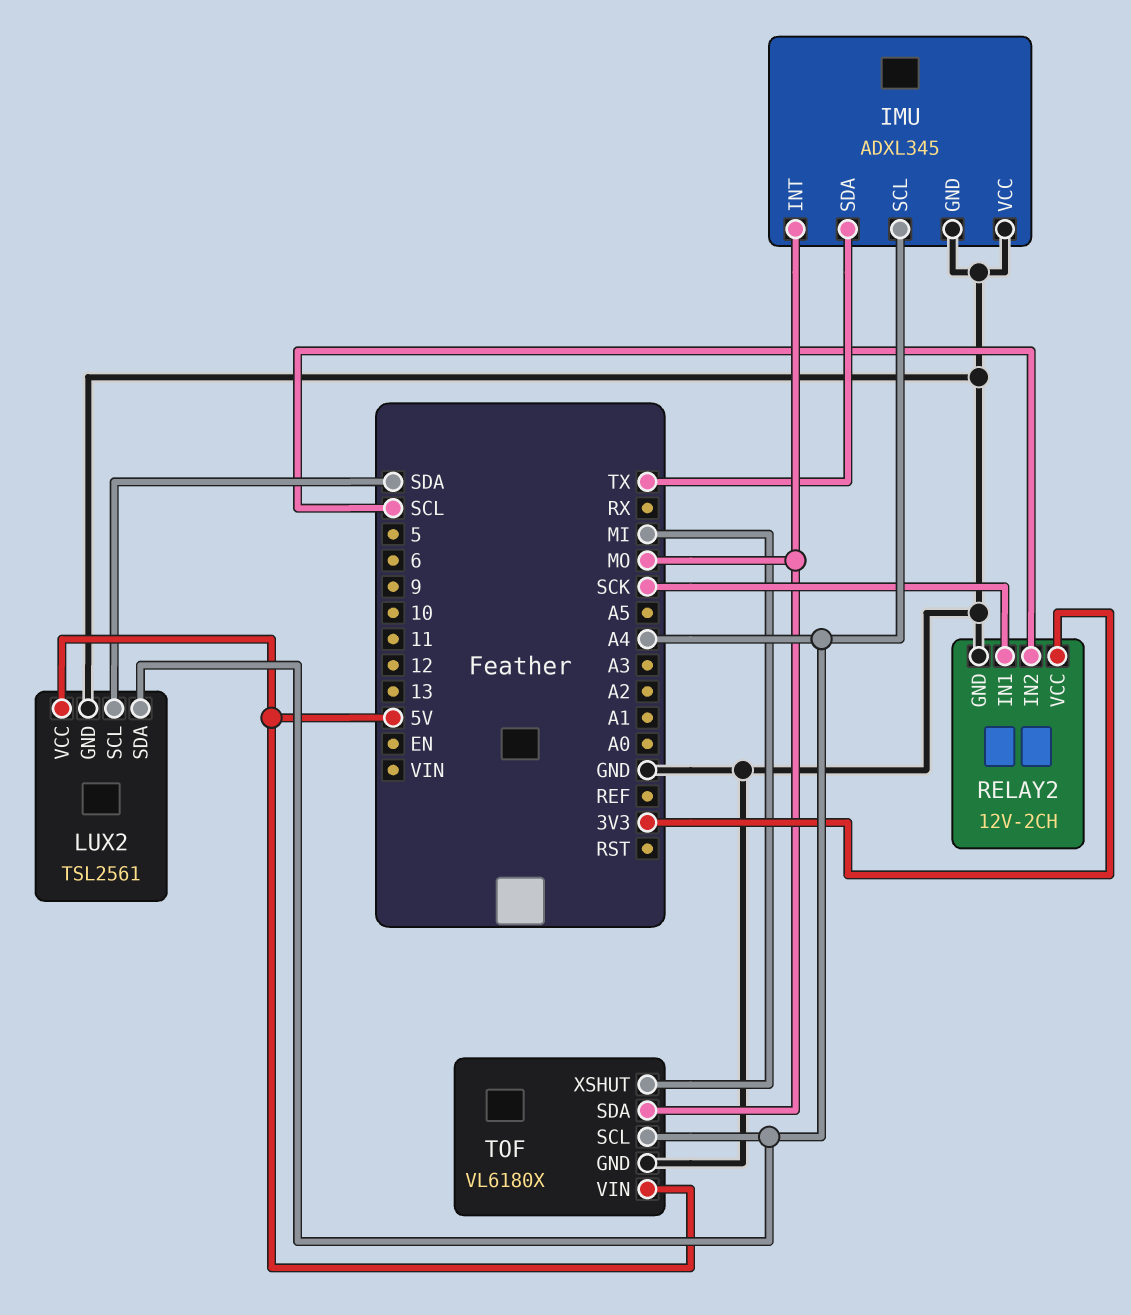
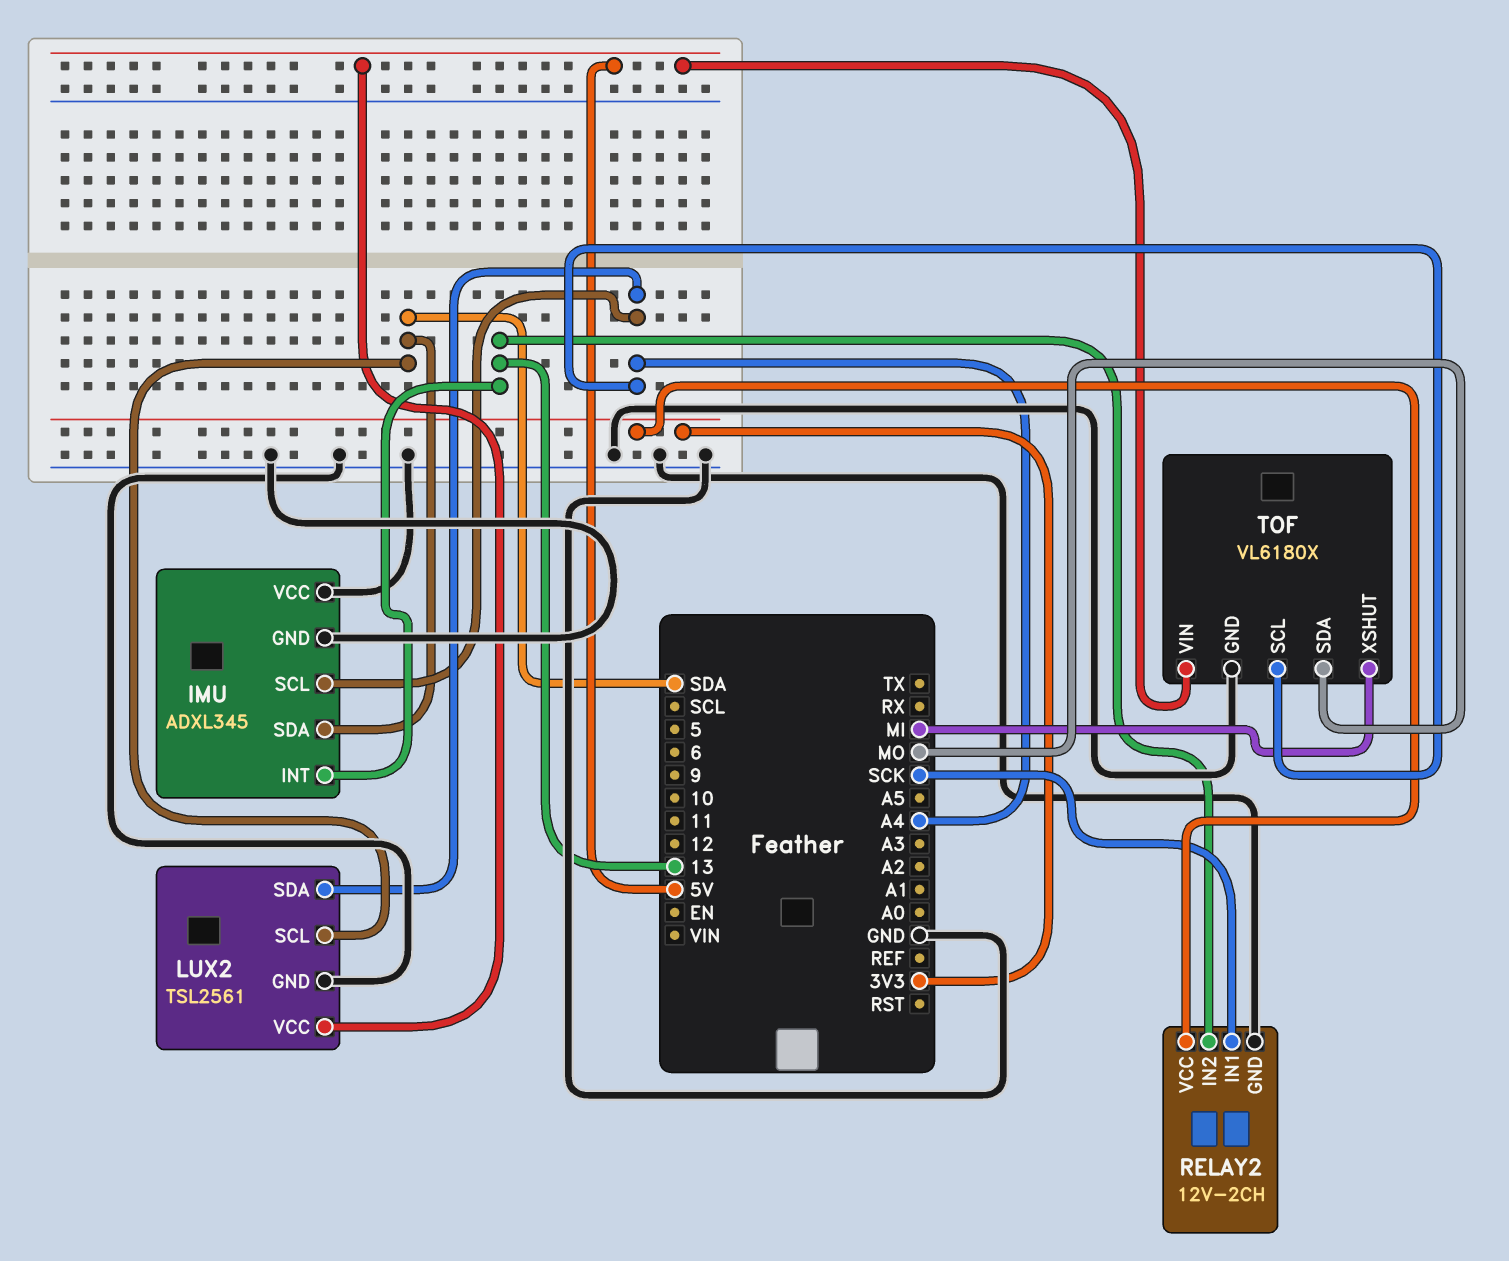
IMU pin INT: MO -> 13
IMU pin SDA: TX -> SDA
RELAY2 pin IN2: SCL -> 13

